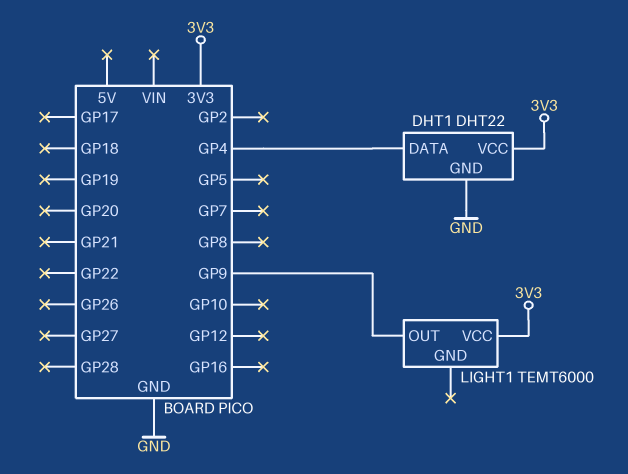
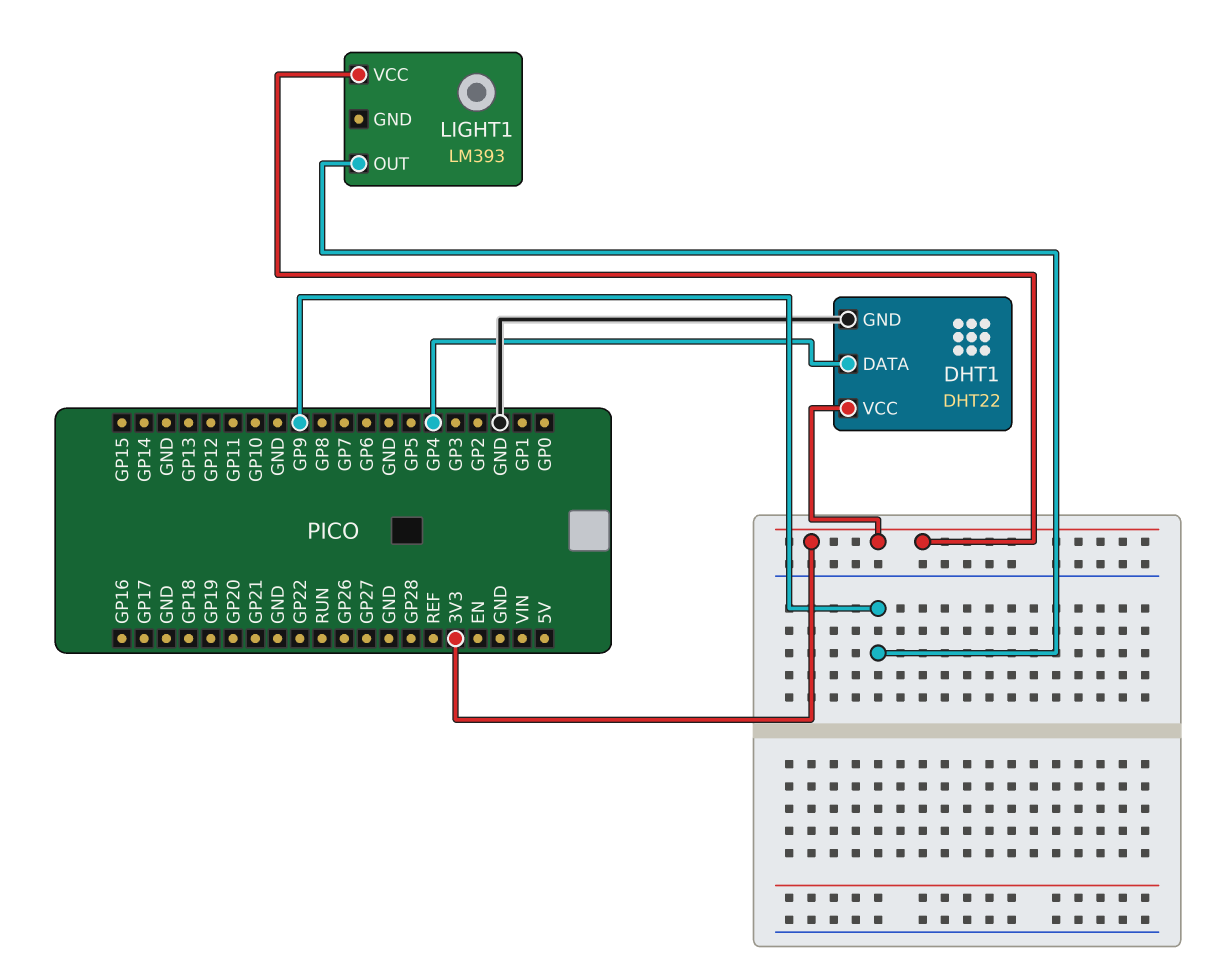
LIGHT1: TEMT6000 -> LM393

